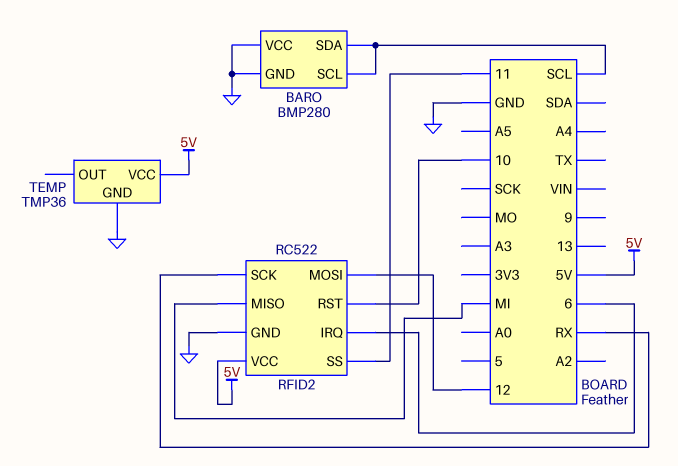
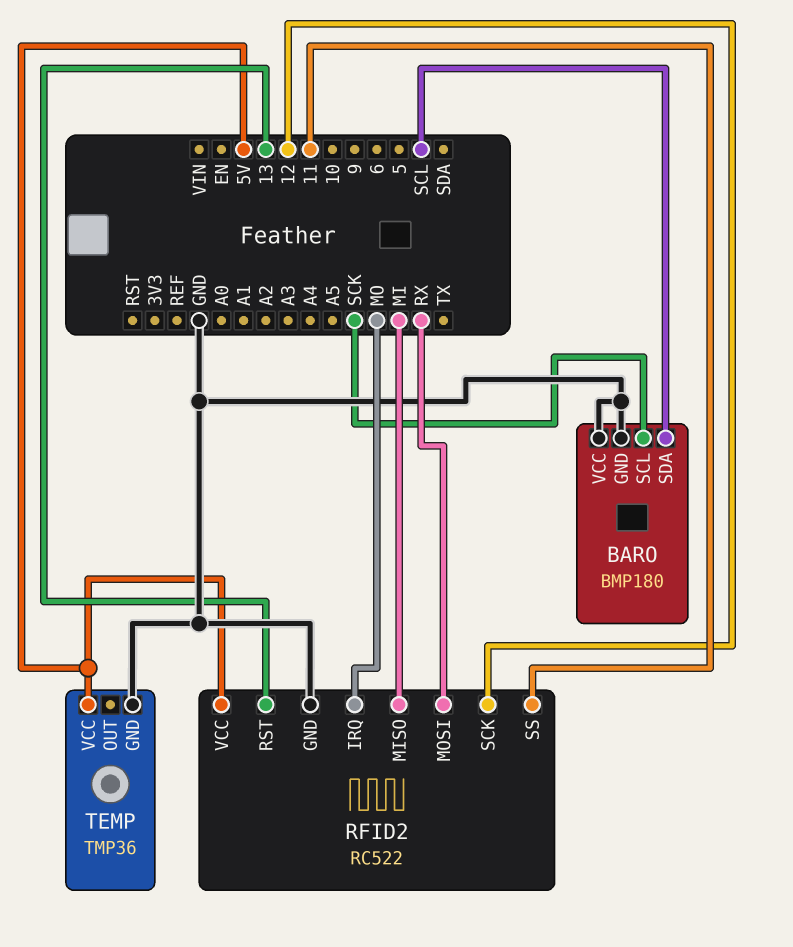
BARO: BMP280 -> BMP180
BARO pin SCL: SCL -> SCK
RFID2 pin IRQ: 6 -> MO
RFID2 pin MOSI: 12 -> RX
RFID2 pin RST: 10 -> 13
RFID2 pin SCK: RX -> 12

